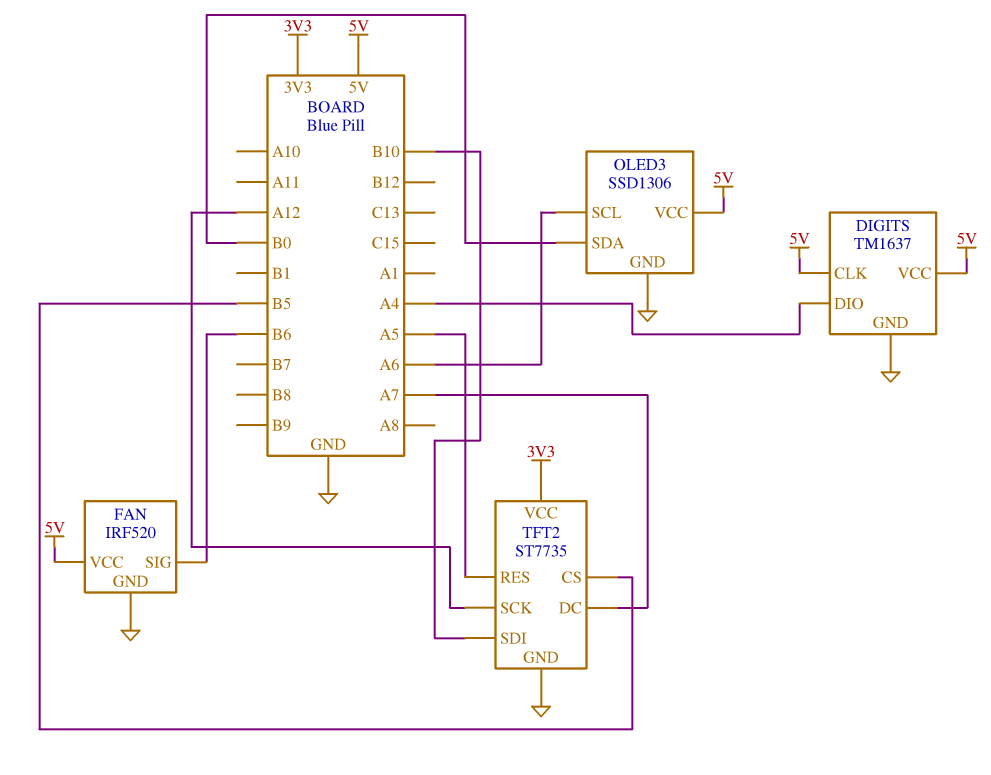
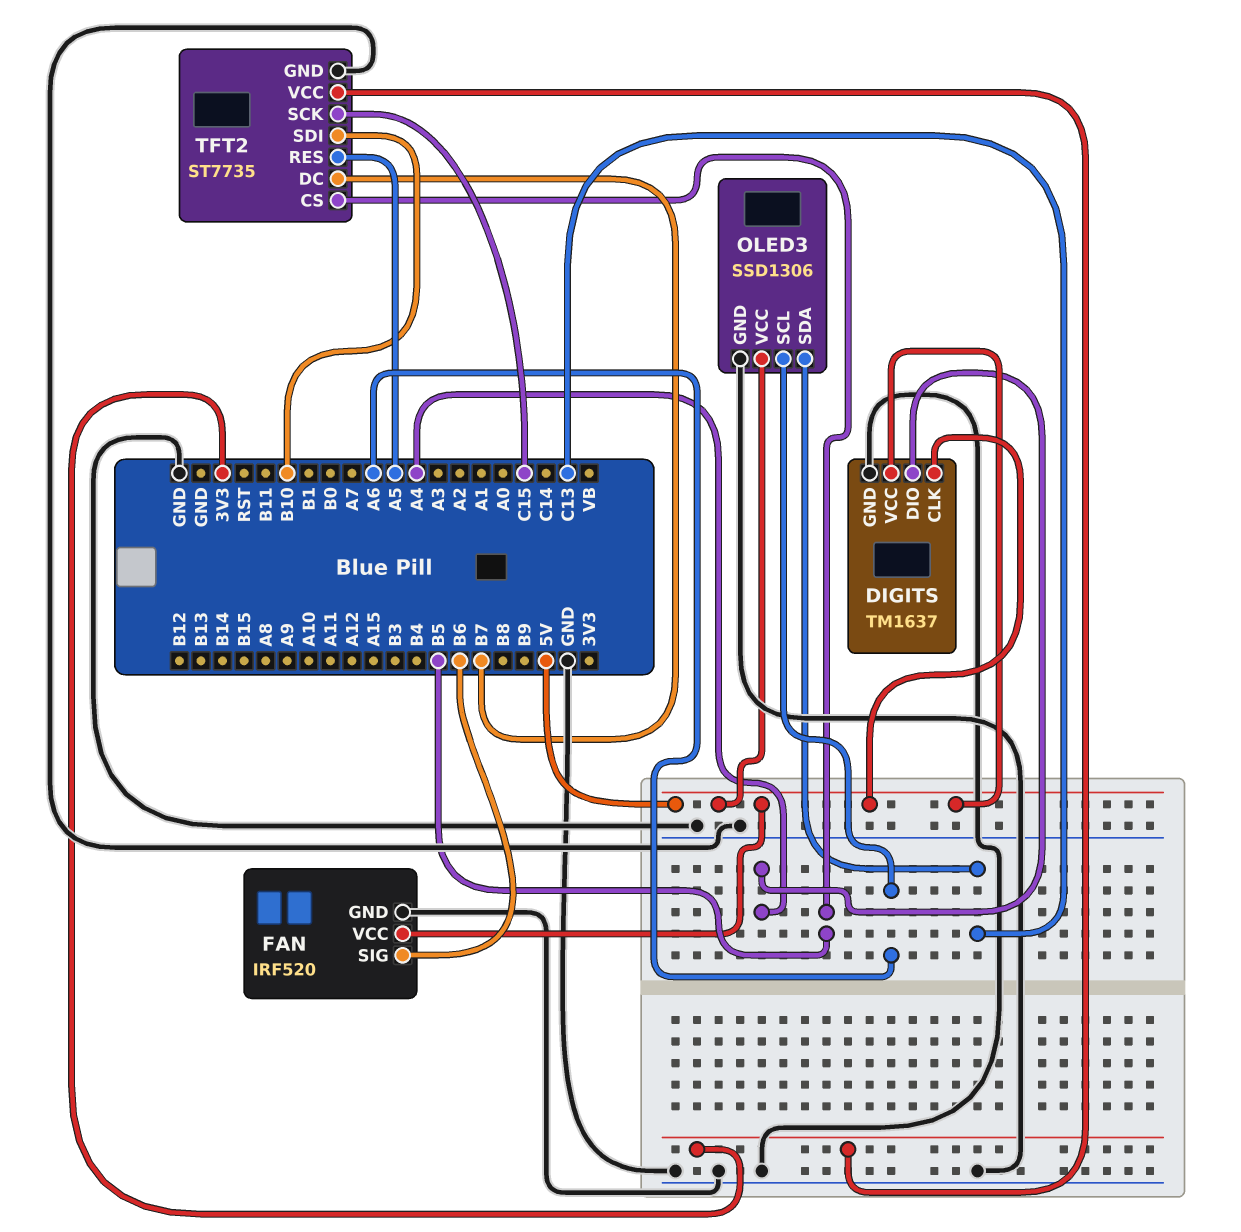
OLED3 pin SDA: B0 -> C13
TFT2 pin DC: A7 -> B7
TFT2 pin SCK: A12 -> C15

